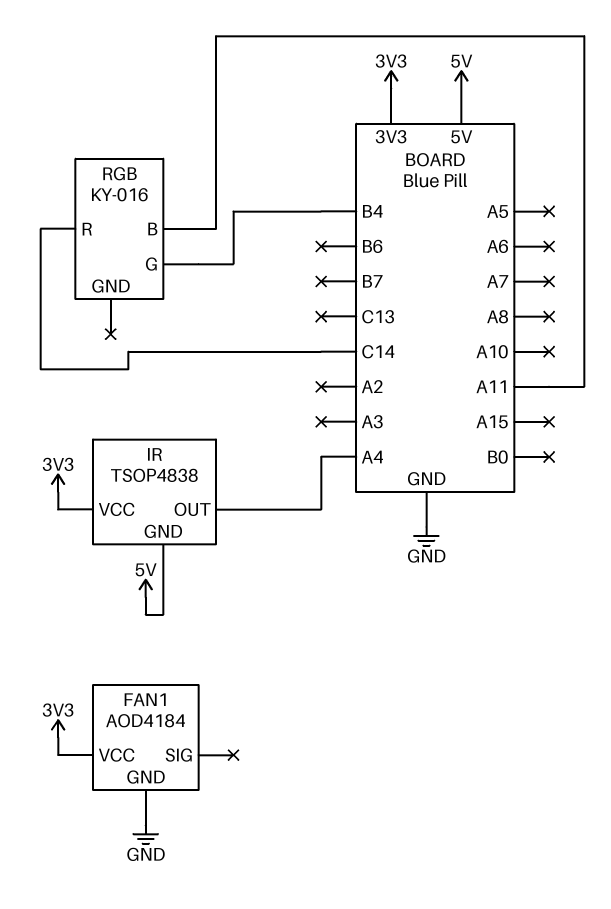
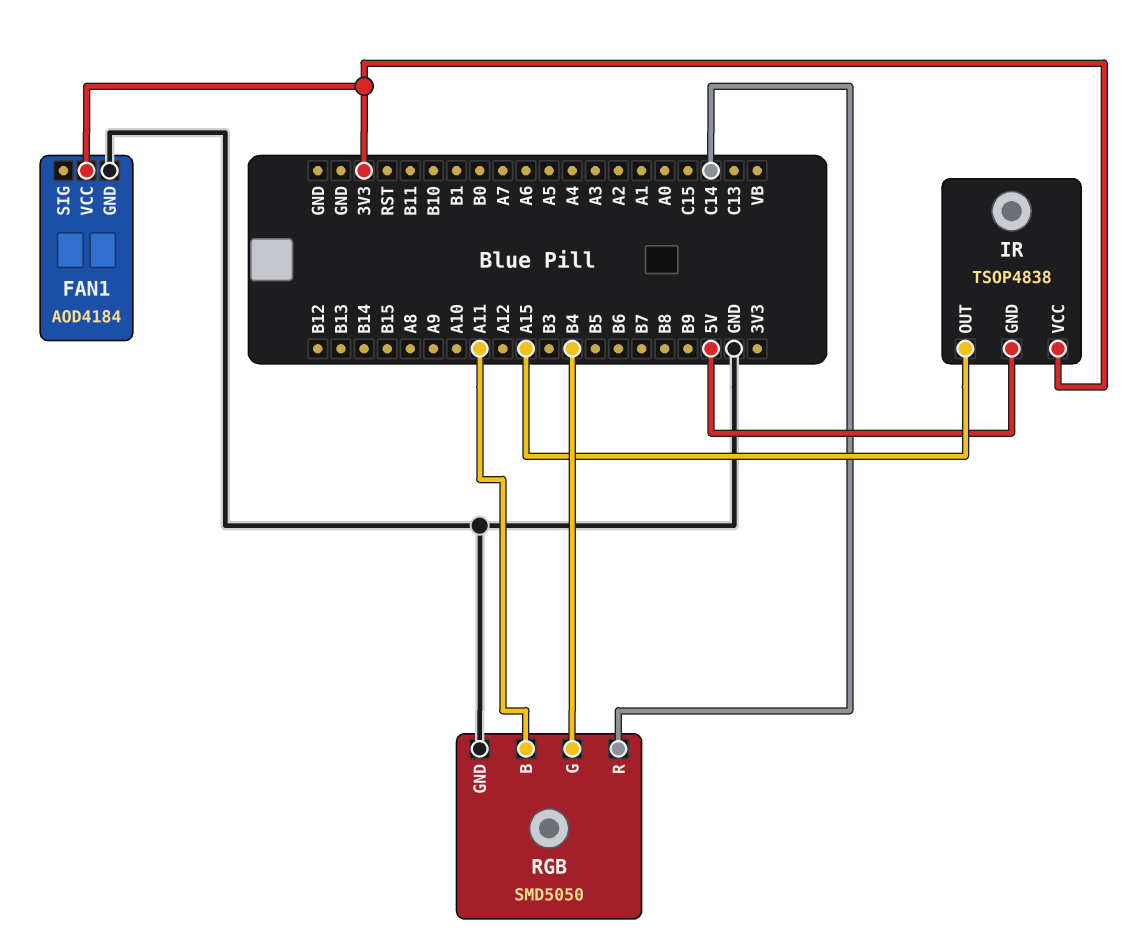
IR pin OUT: A4 -> A15
RGB: KY-016 -> SMD5050
RGB pin GND: none -> GND

